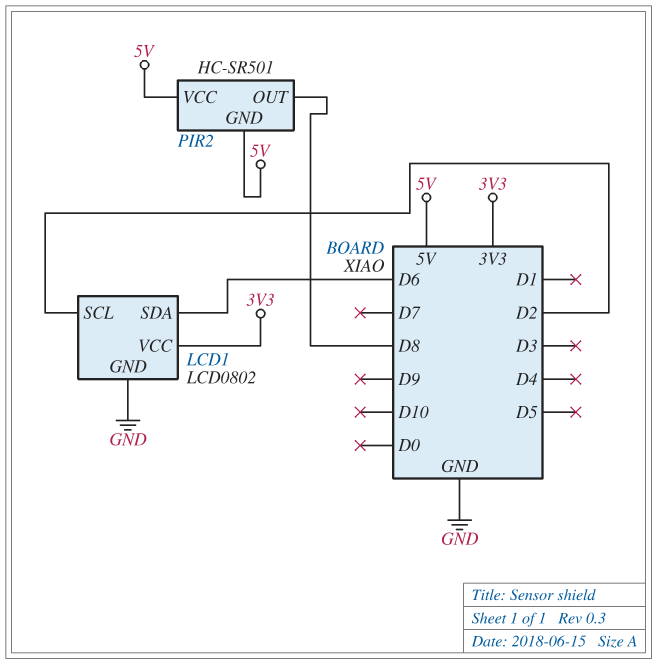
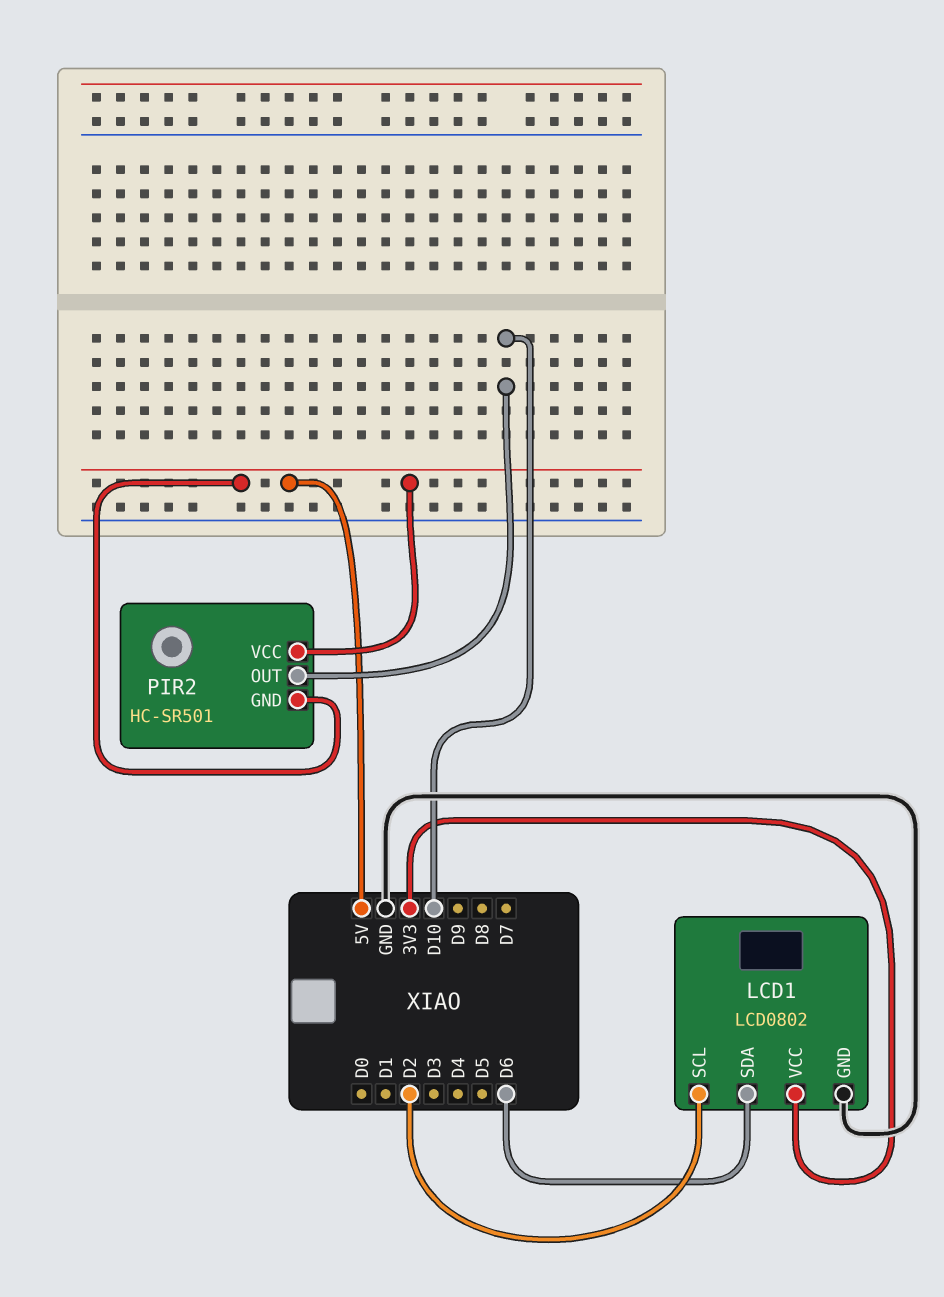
PIR2 pin OUT: D8 -> D10

